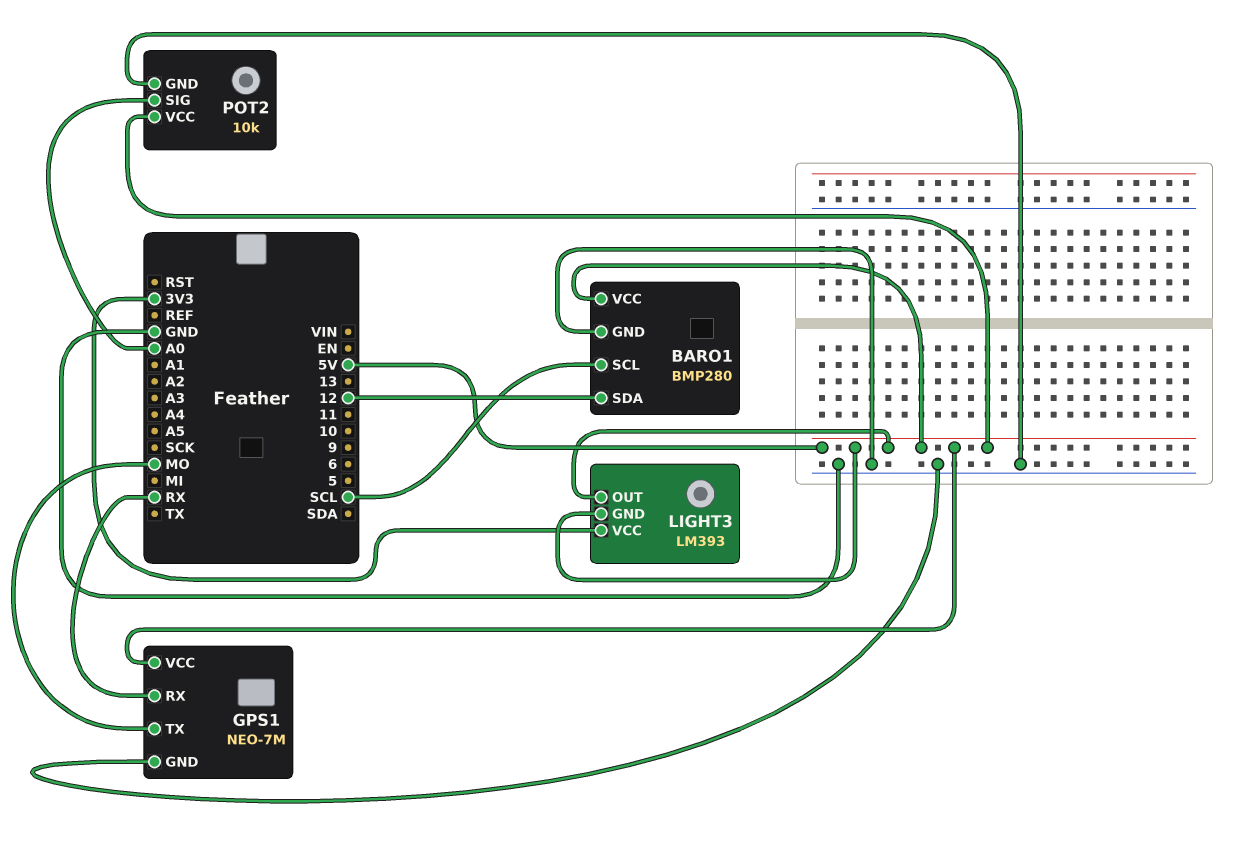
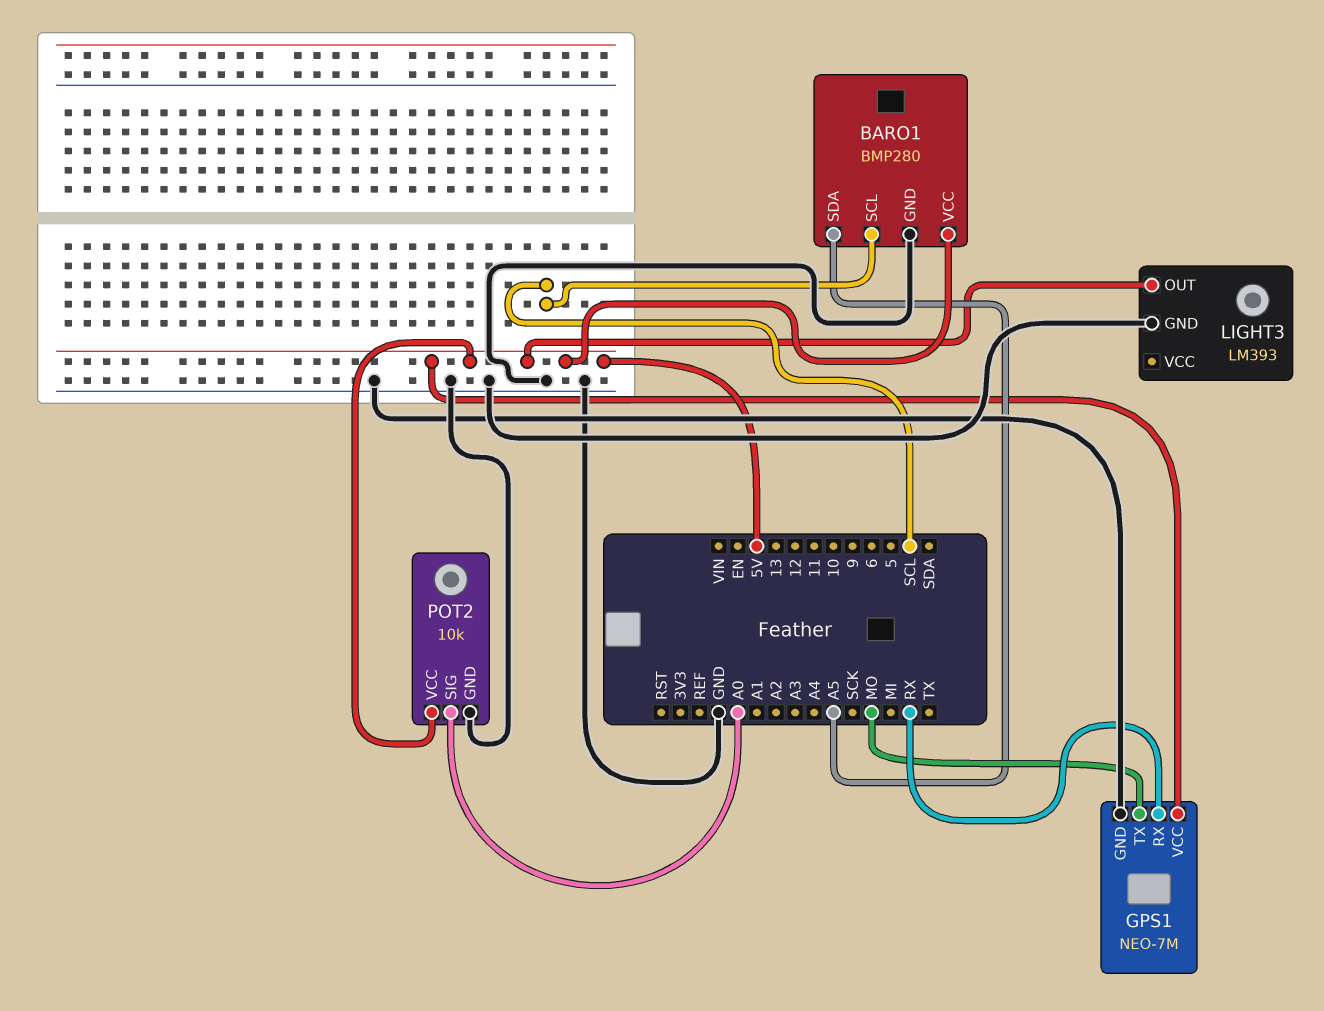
BARO1 pin SDA: 12 -> A5
LIGHT3 pin GND: 5V -> GND
LIGHT3 pin VCC: 3V3 -> none

